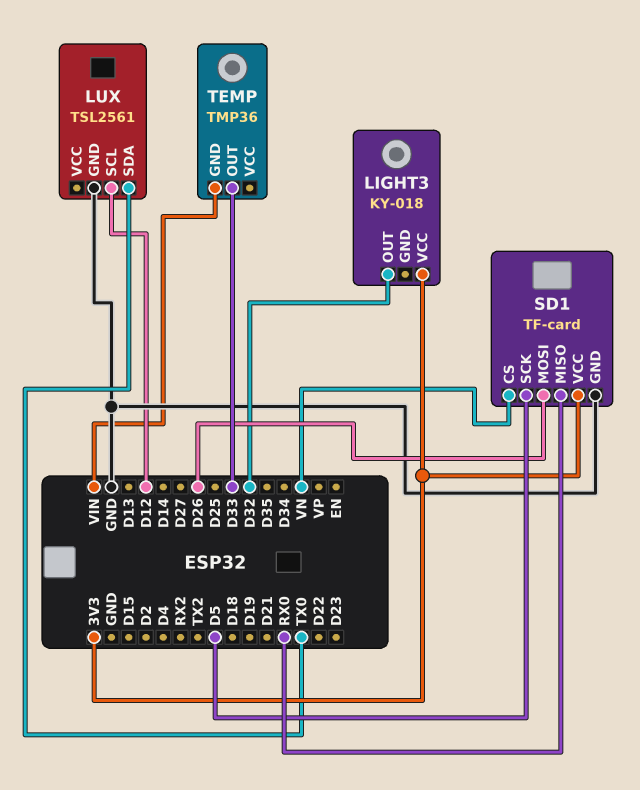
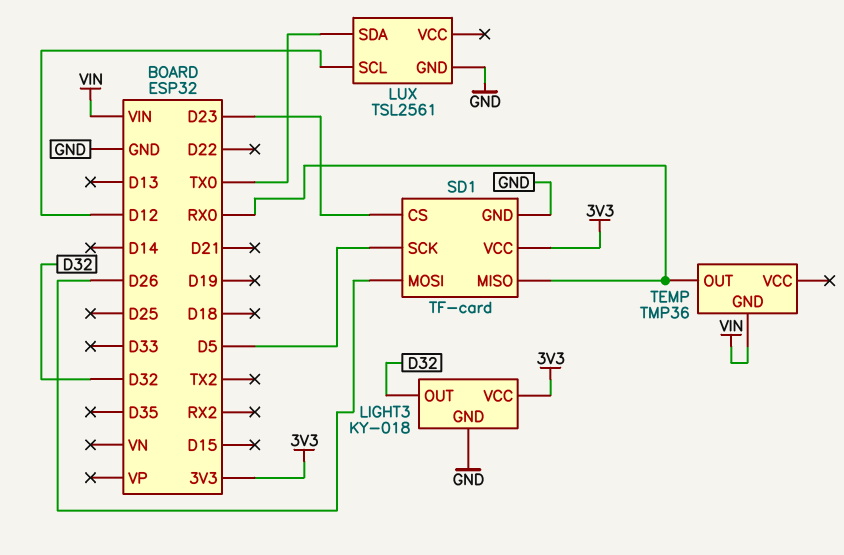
LIGHT3 pin GND: none -> GND
SD1 pin CS: VN -> D23
TEMP pin OUT: D33 -> RX0

